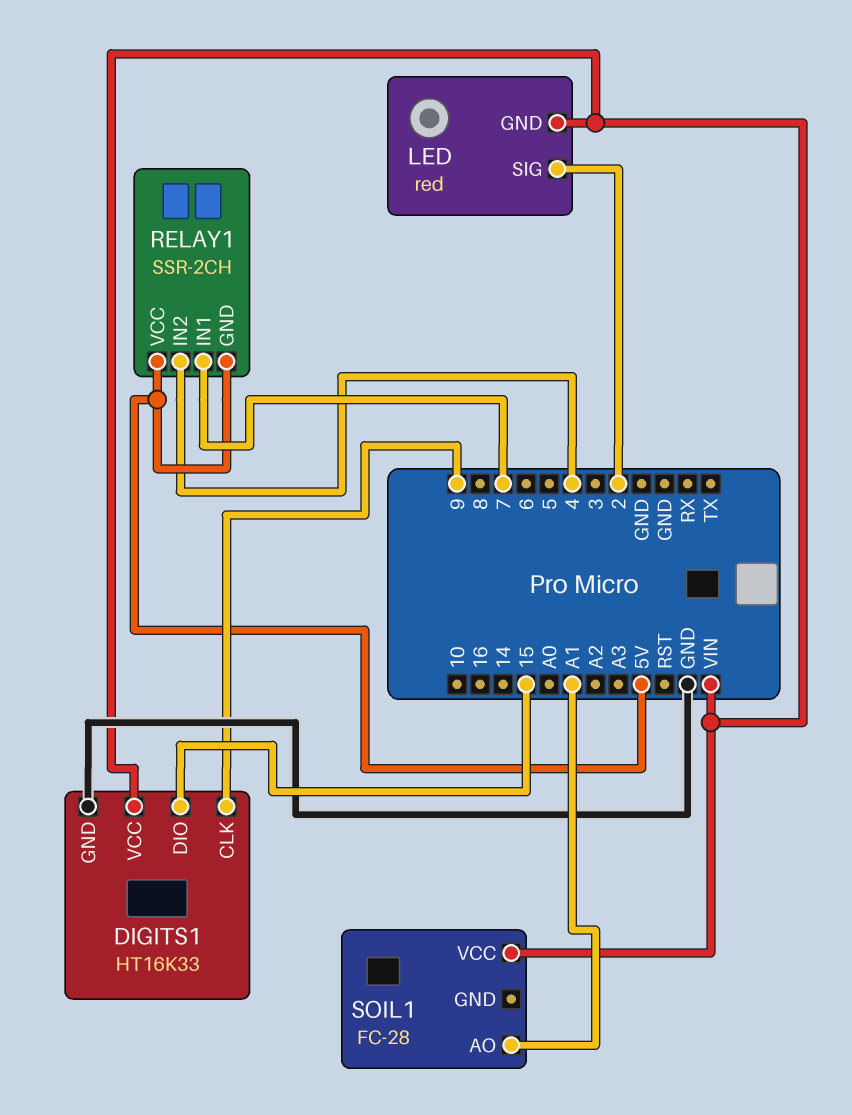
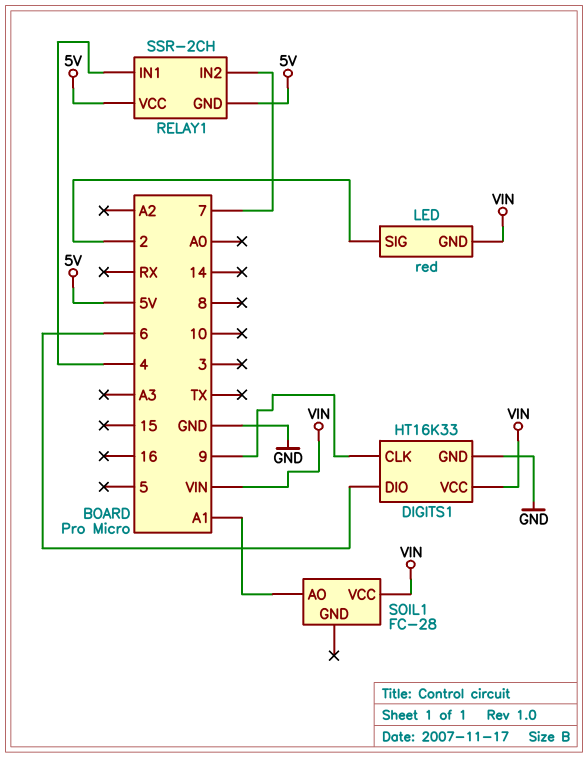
DIGITS1 pin DIO: 15 -> 6
RELAY1 pin IN1: 7 -> 4
RELAY1 pin IN2: 4 -> 7

